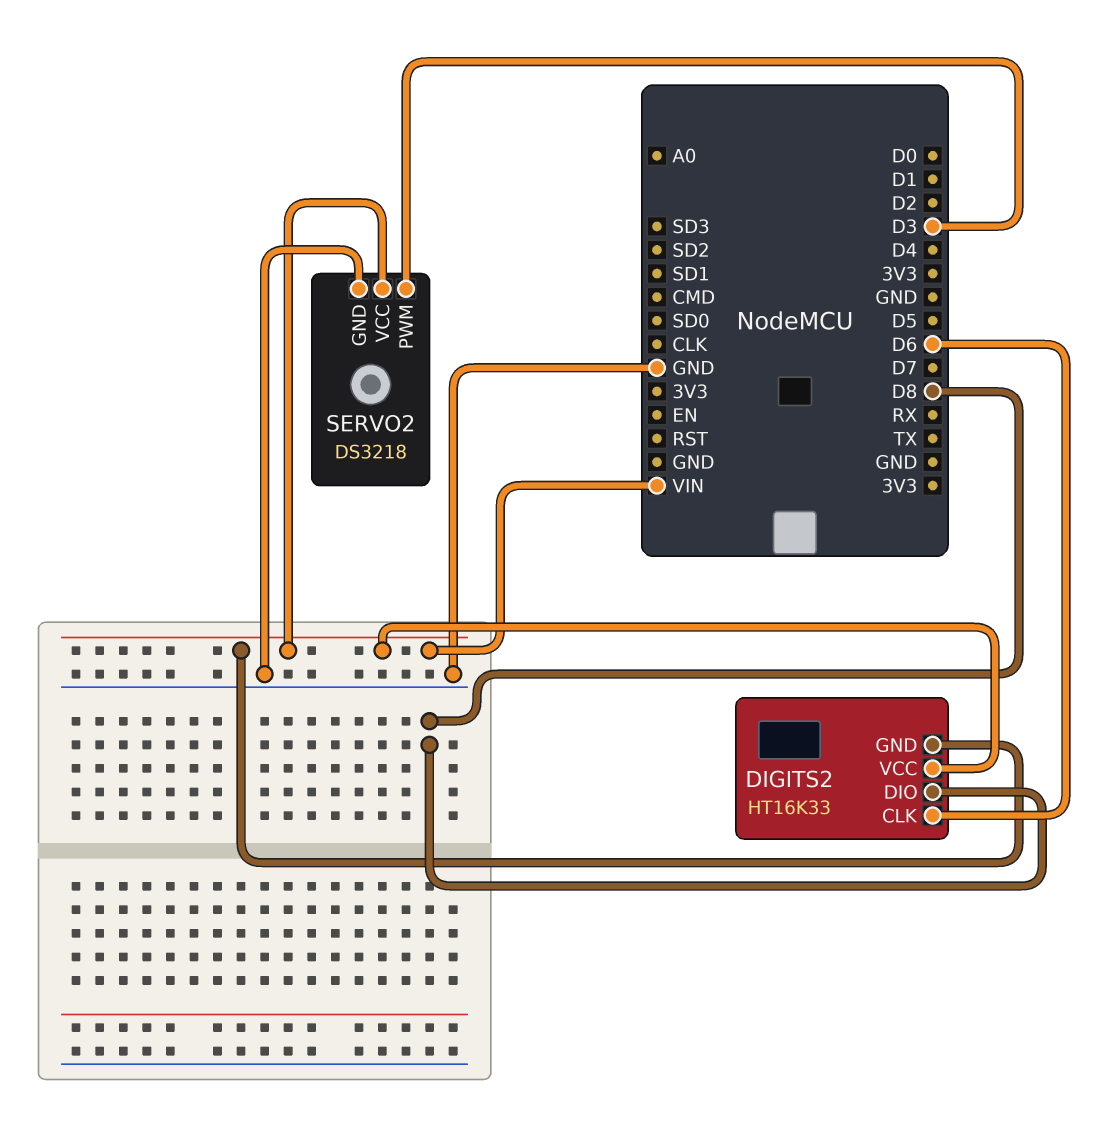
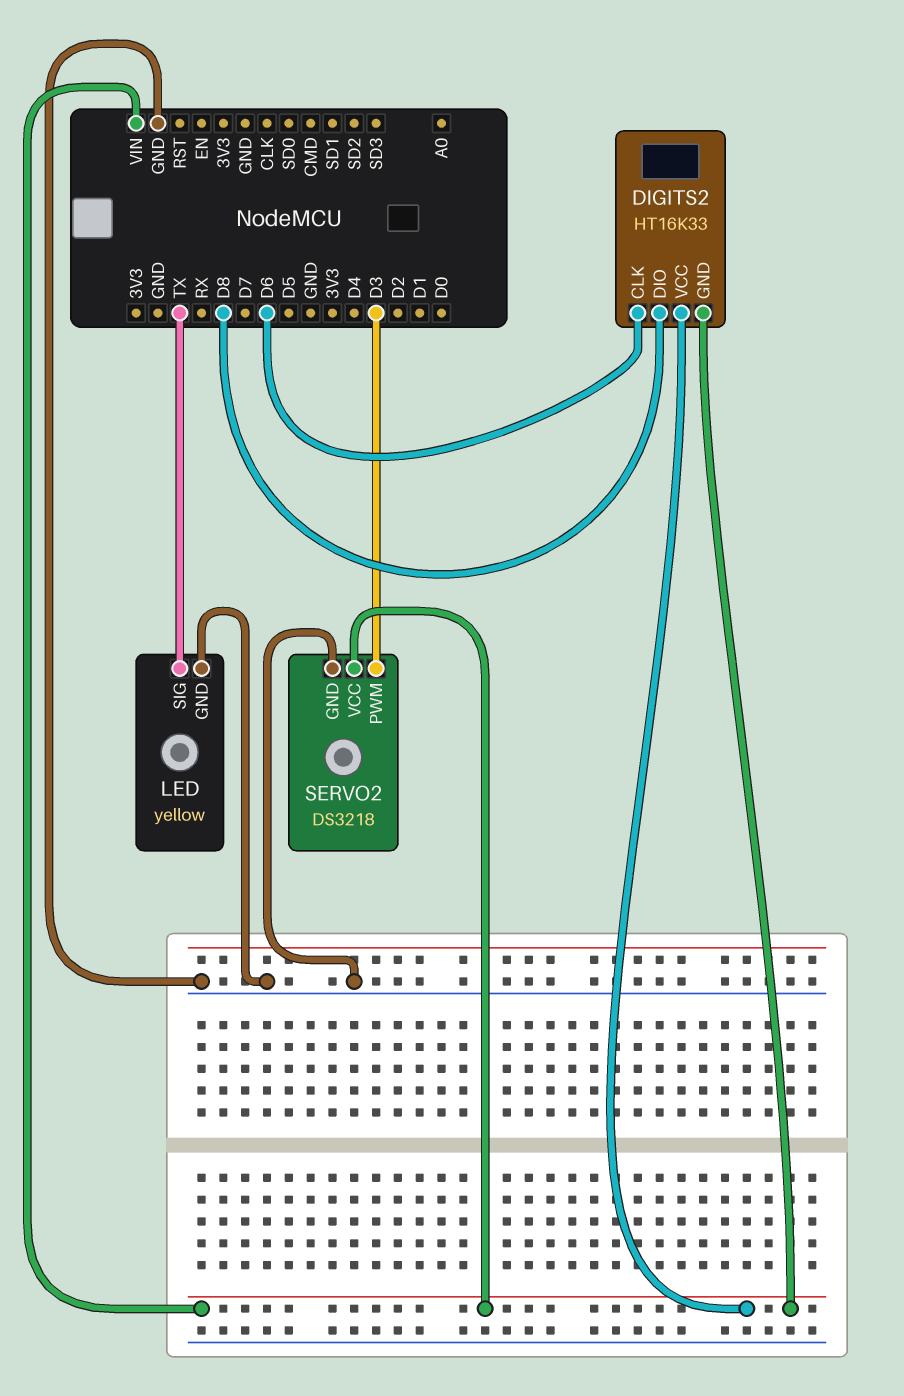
LED: none -> yellow
LED pin GND: none -> GND
LED pin SIG: none -> TX

